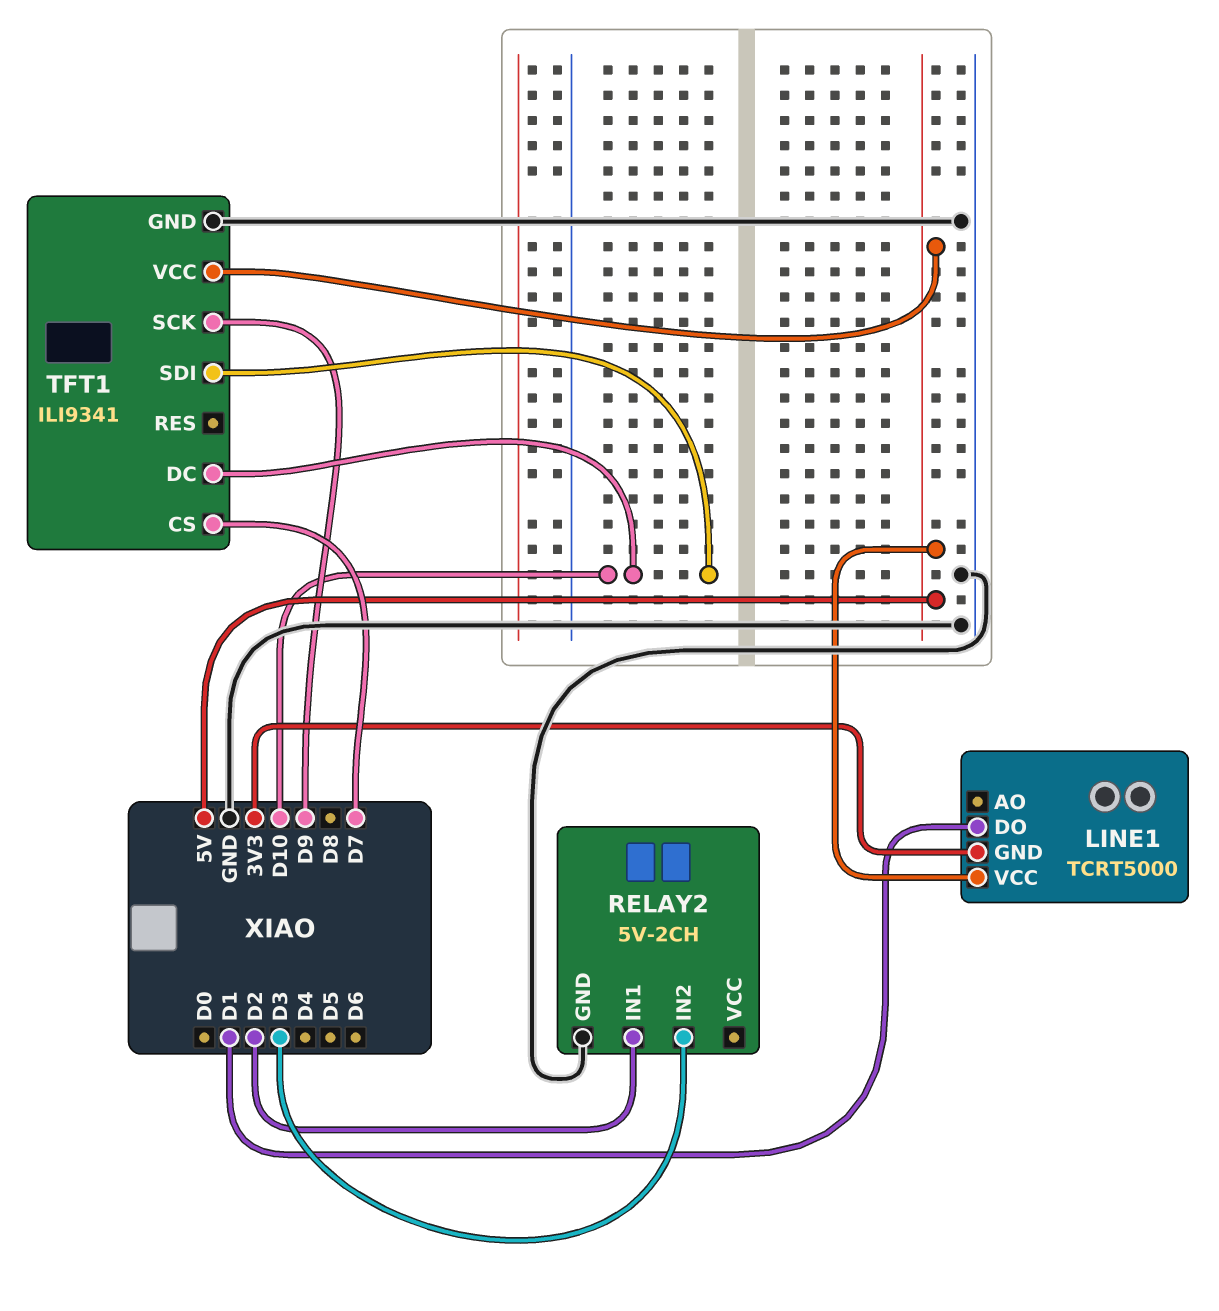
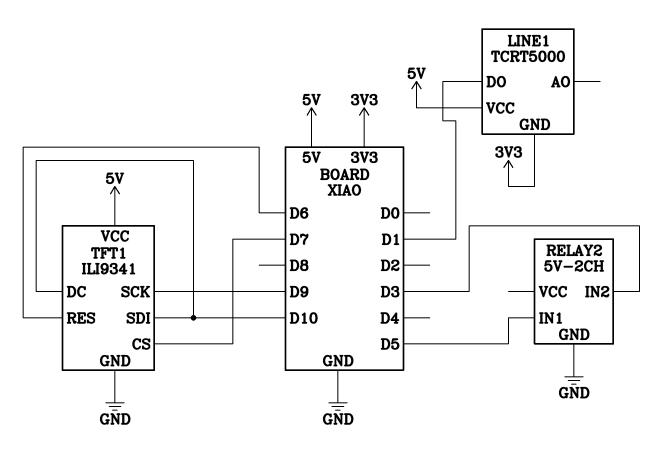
RELAY2 pin IN1: D2 -> D5
TFT1 pin RES: none -> D6

